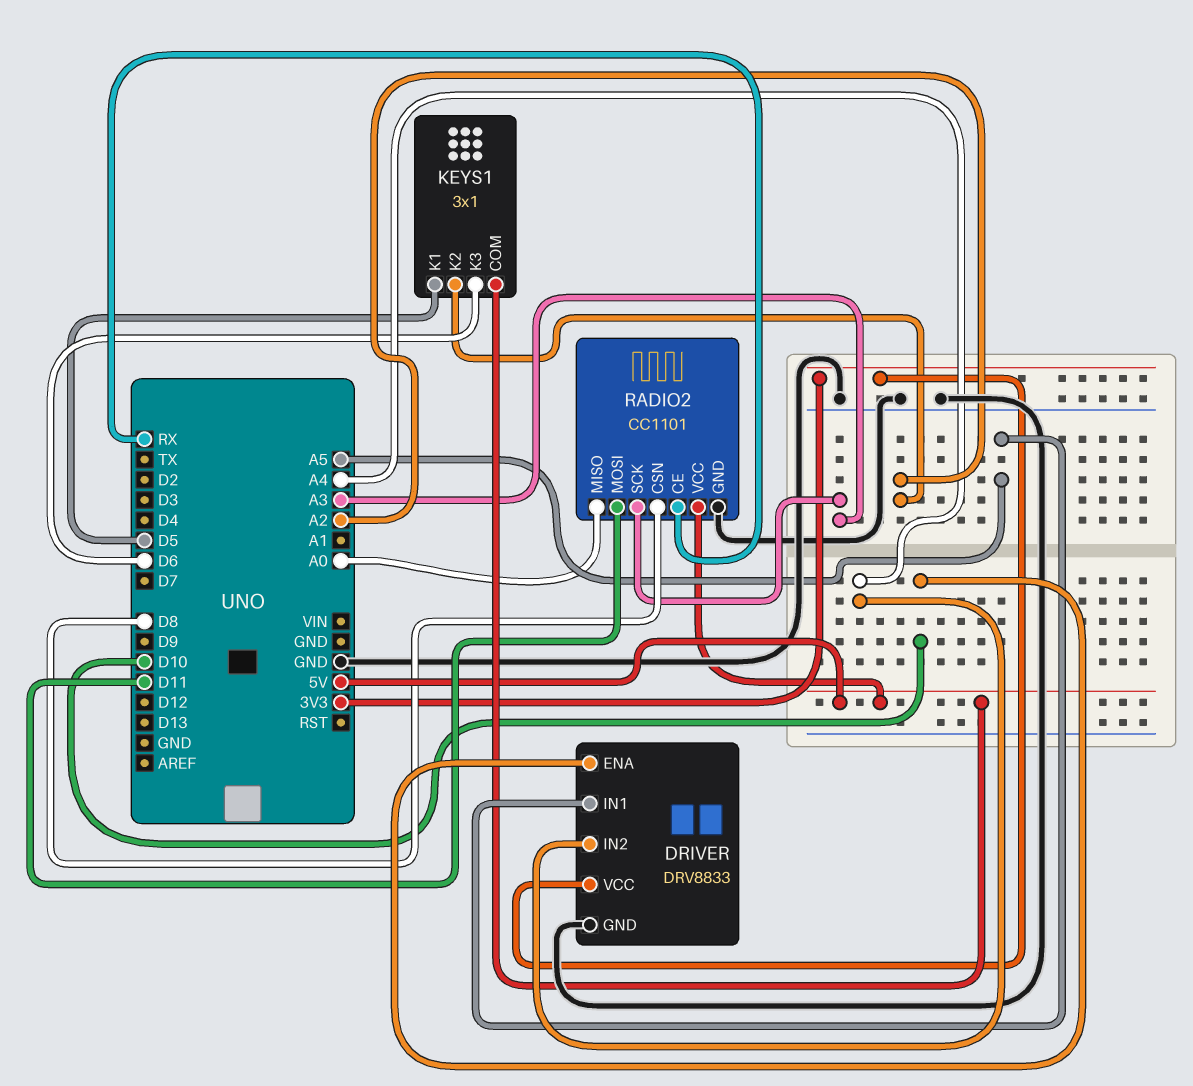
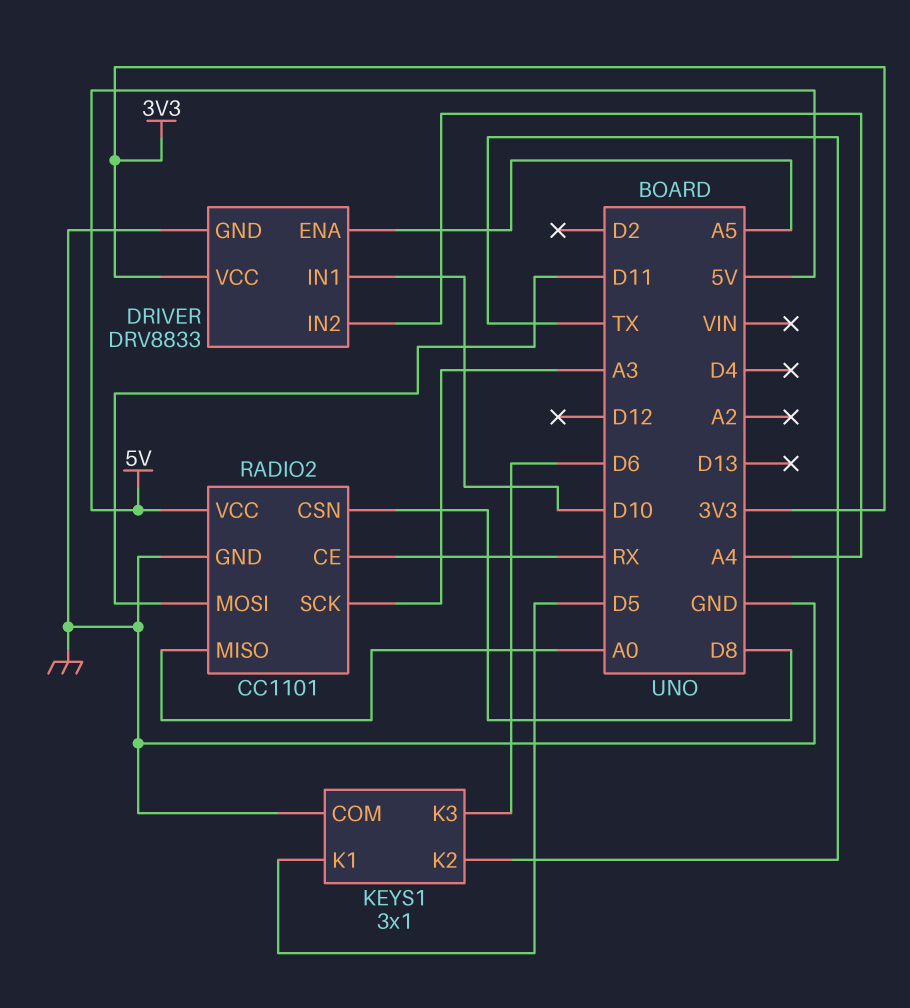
DRIVER pin ENA: D10 -> A5
DRIVER pin IN1: A5 -> D10
KEYS1 pin COM: 5V -> GND
KEYS1 pin K2: A2 -> TX

